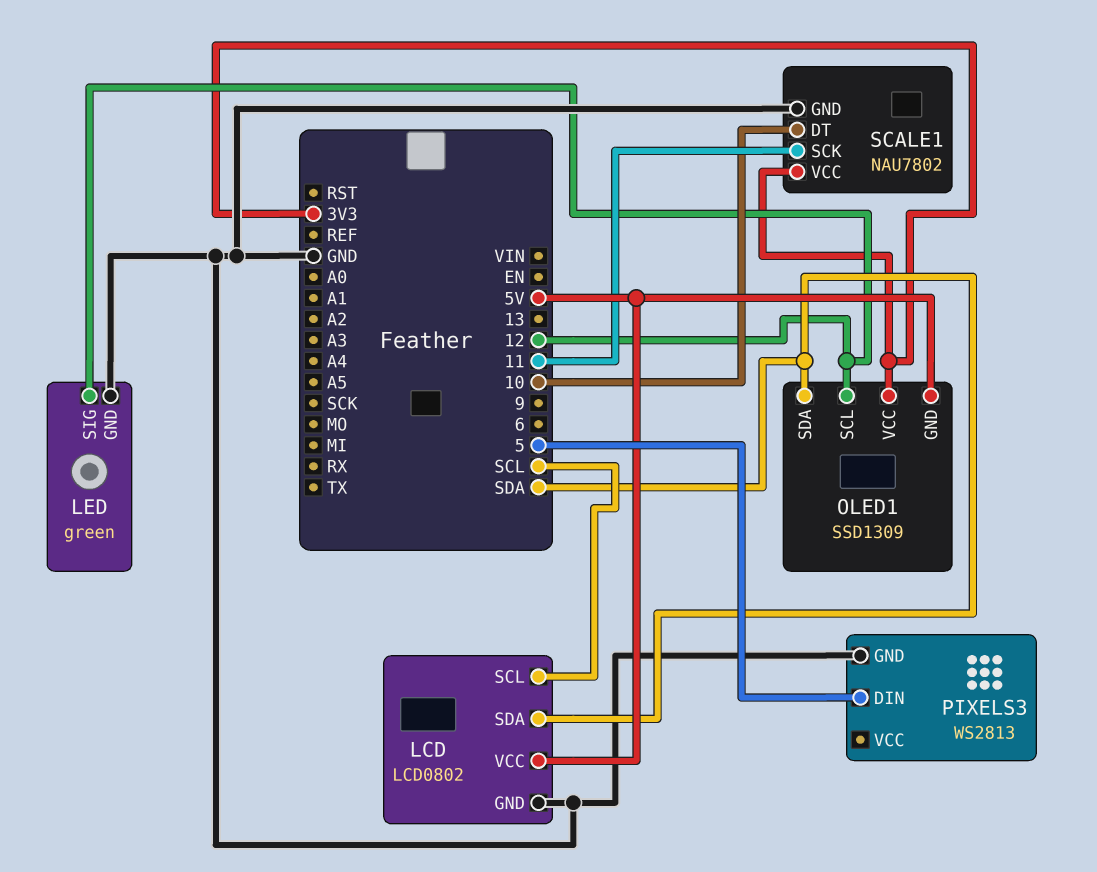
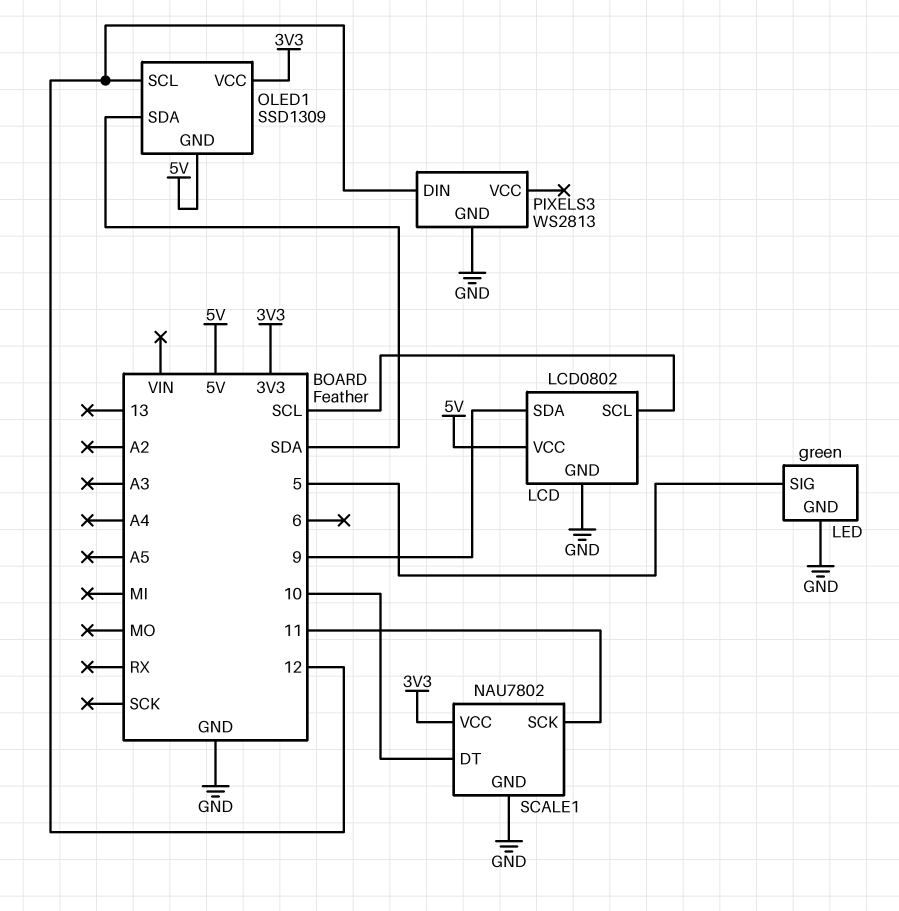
LCD pin SDA: SDA -> 9
LED pin SIG: 12 -> 5
PIXELS3 pin DIN: 5 -> 12

